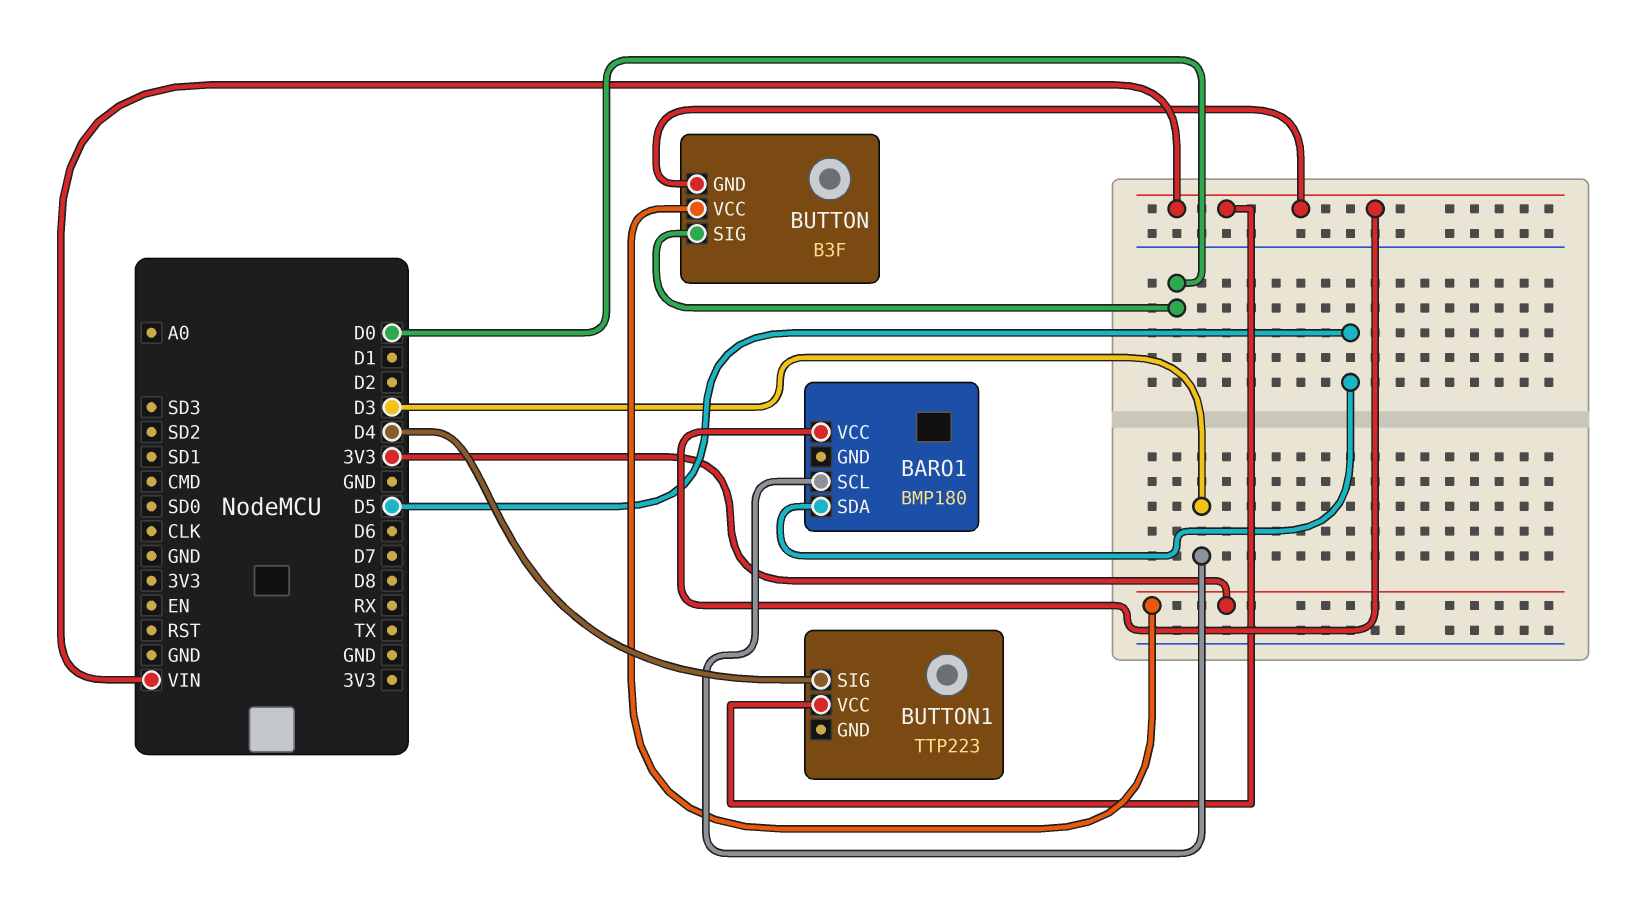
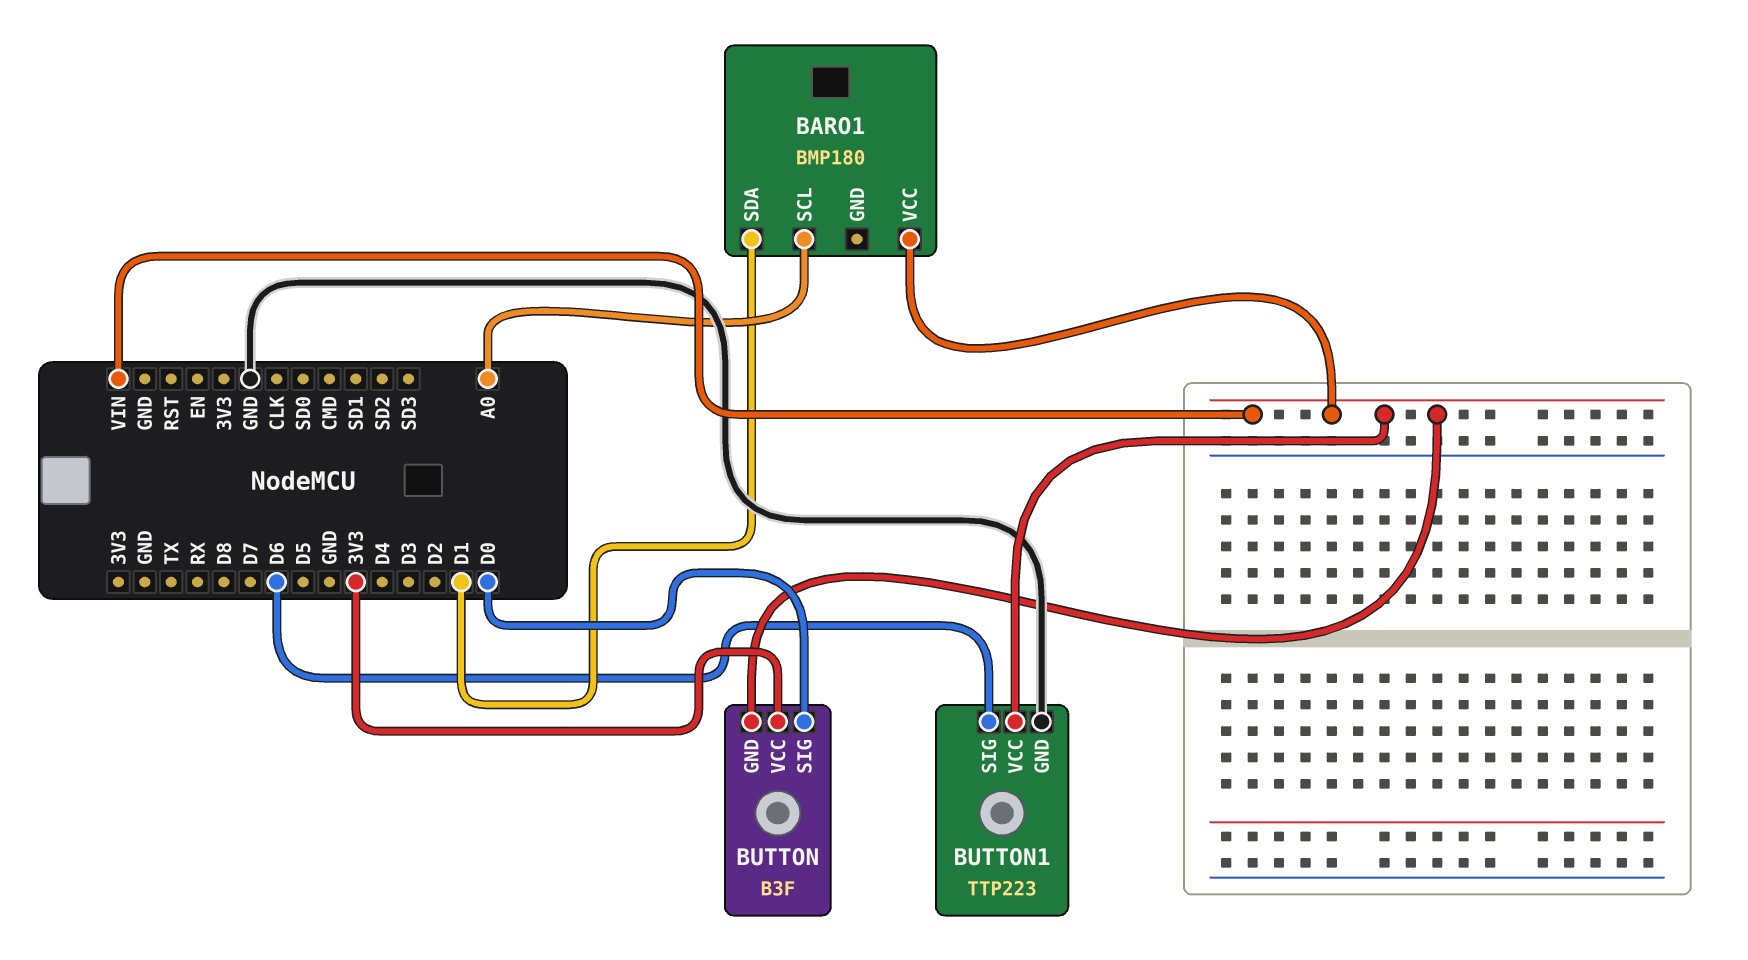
BARO1 pin SCL: D3 -> A0
BARO1 pin SDA: D5 -> D1
BUTTON1 pin GND: none -> GND
BUTTON1 pin SIG: D4 -> D6

